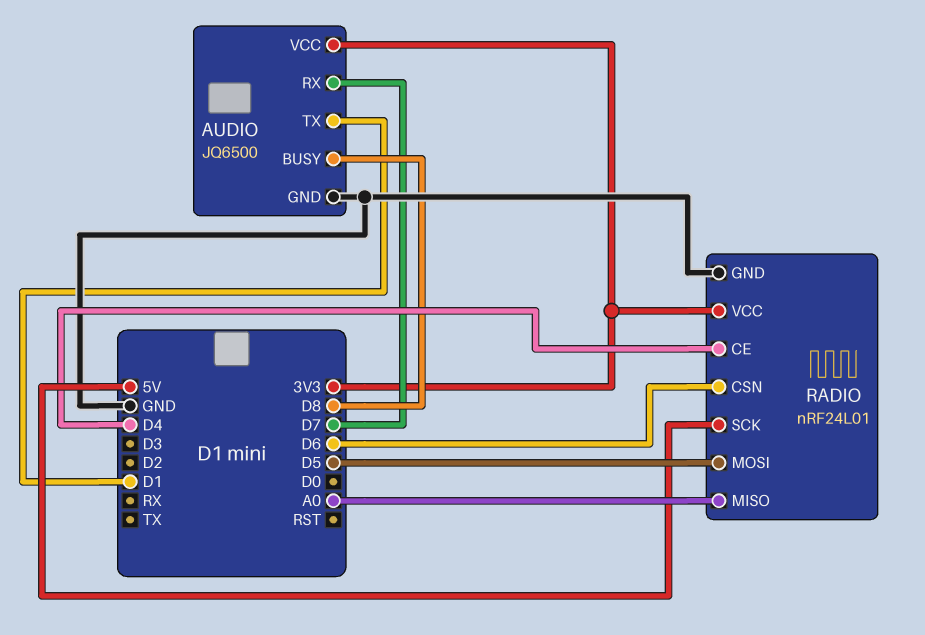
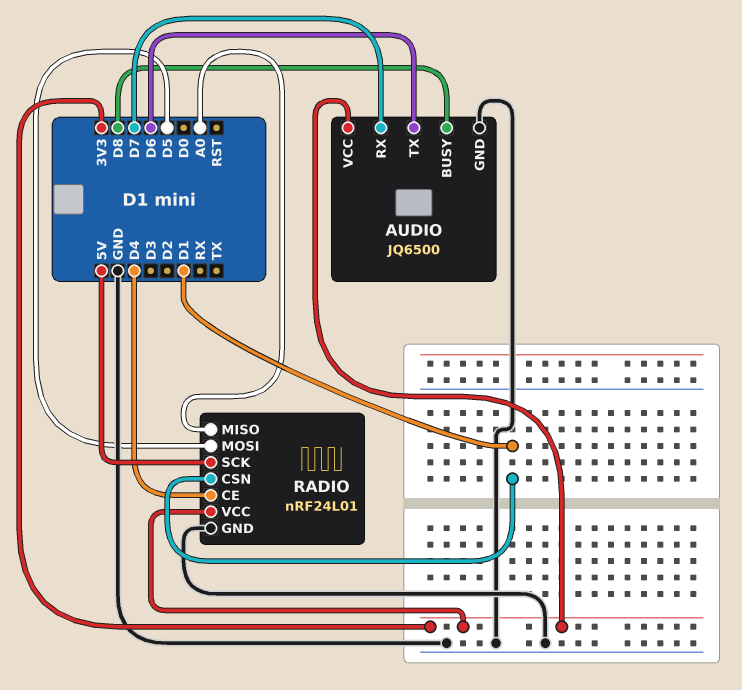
AUDIO pin TX: D1 -> D6
RADIO pin CSN: D6 -> D1

